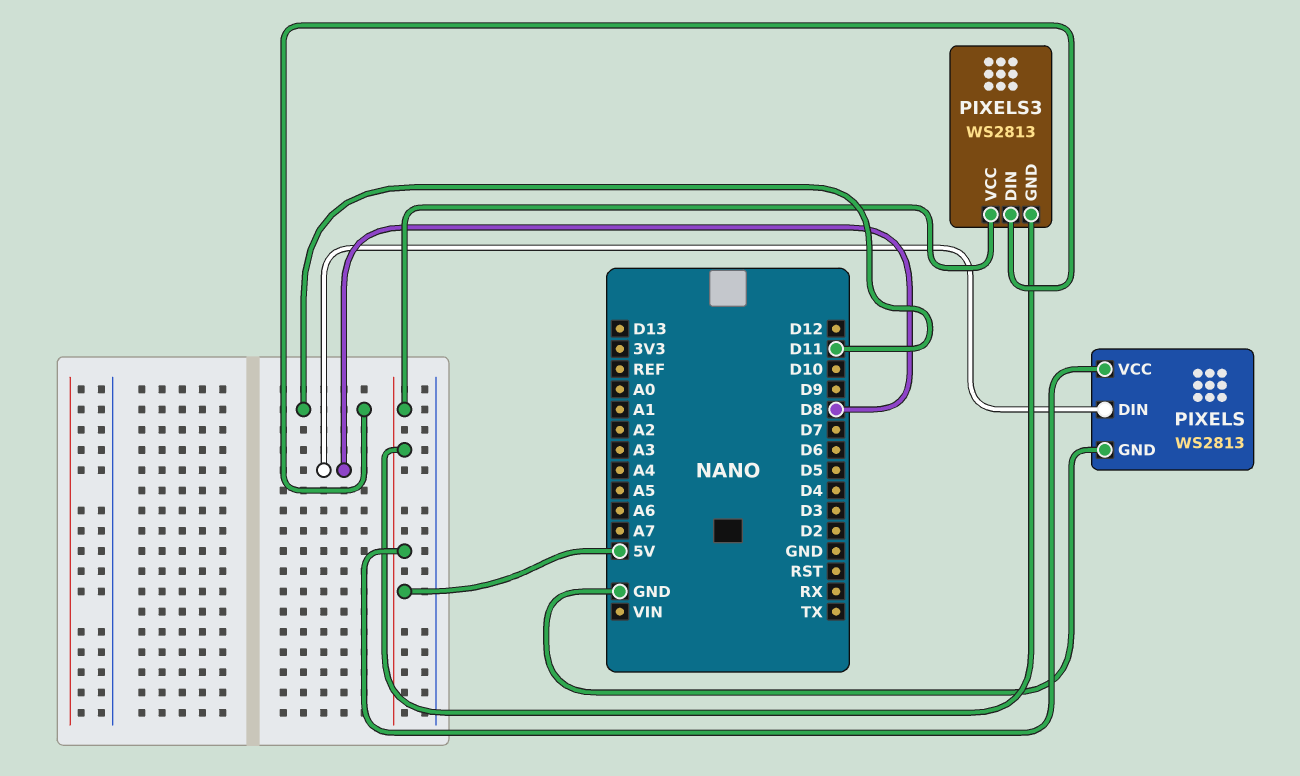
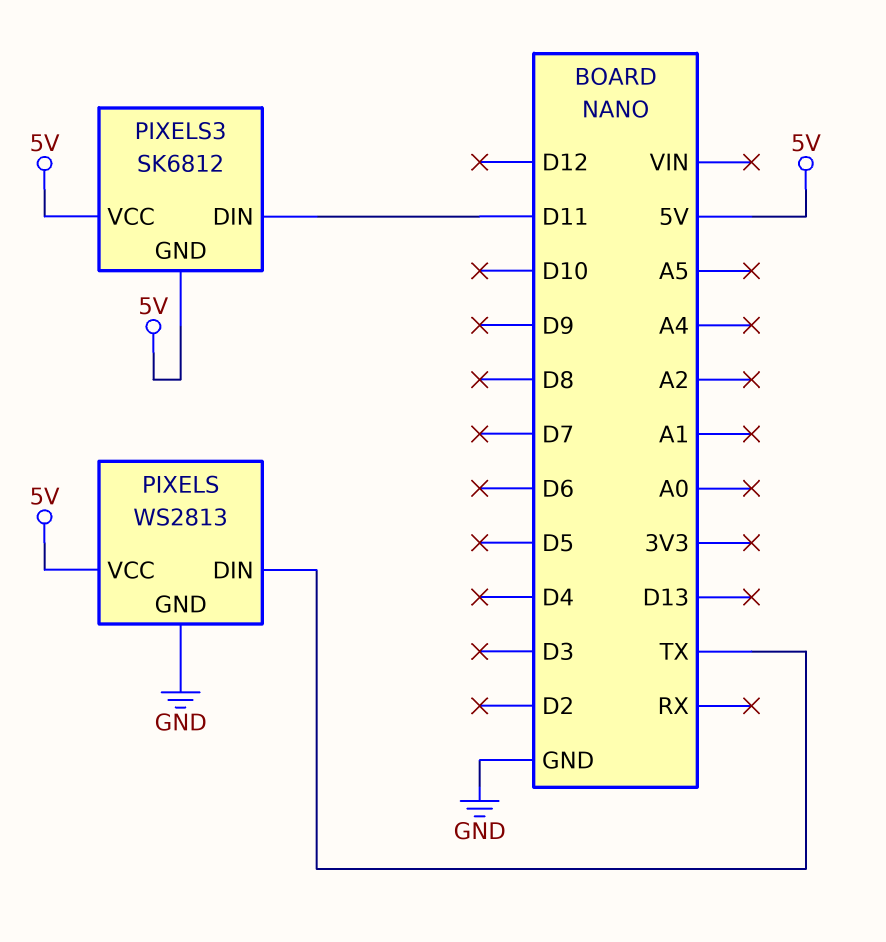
PIXELS pin DIN: D8 -> TX
PIXELS3: WS2813 -> SK6812

